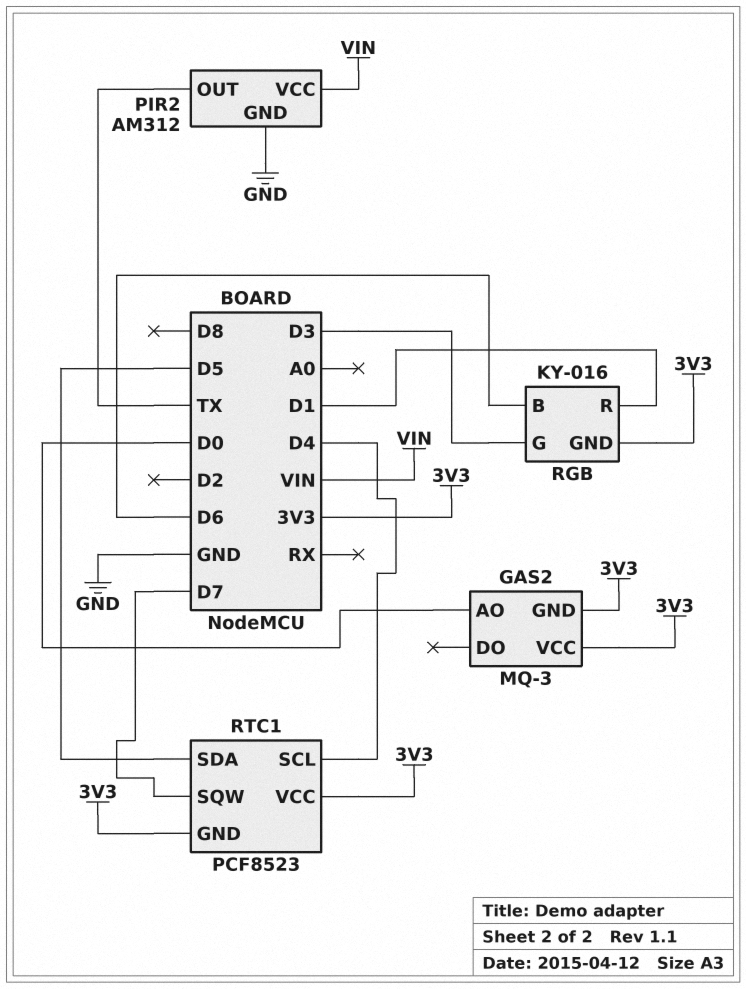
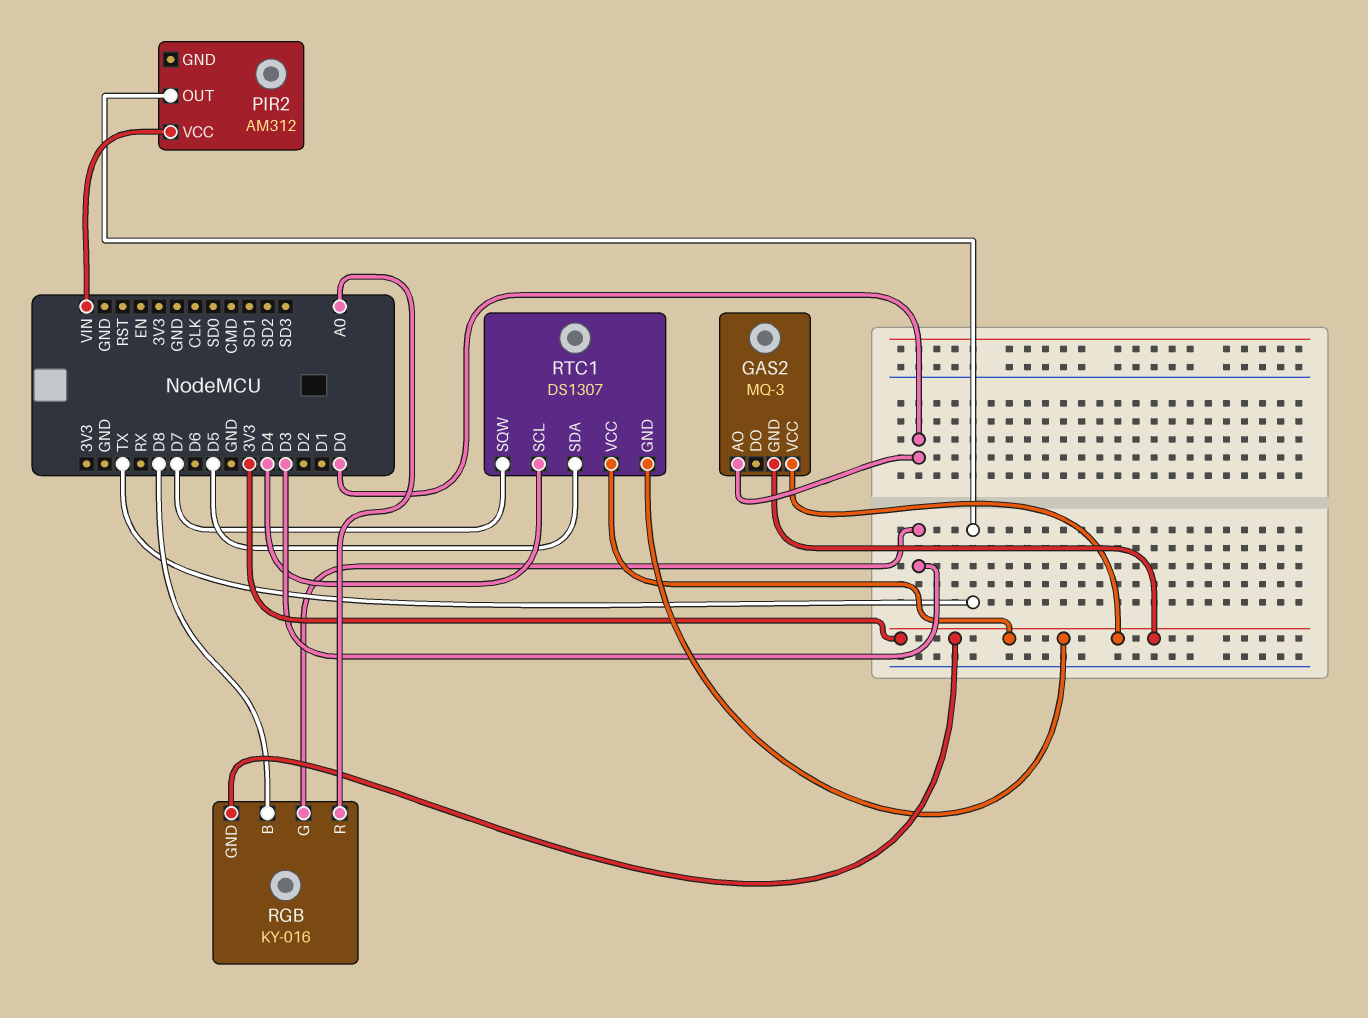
PIR2 pin GND: GND -> none
RGB pin B: D6 -> D8
RGB pin R: D1 -> A0
RTC1: PCF8523 -> DS1307

